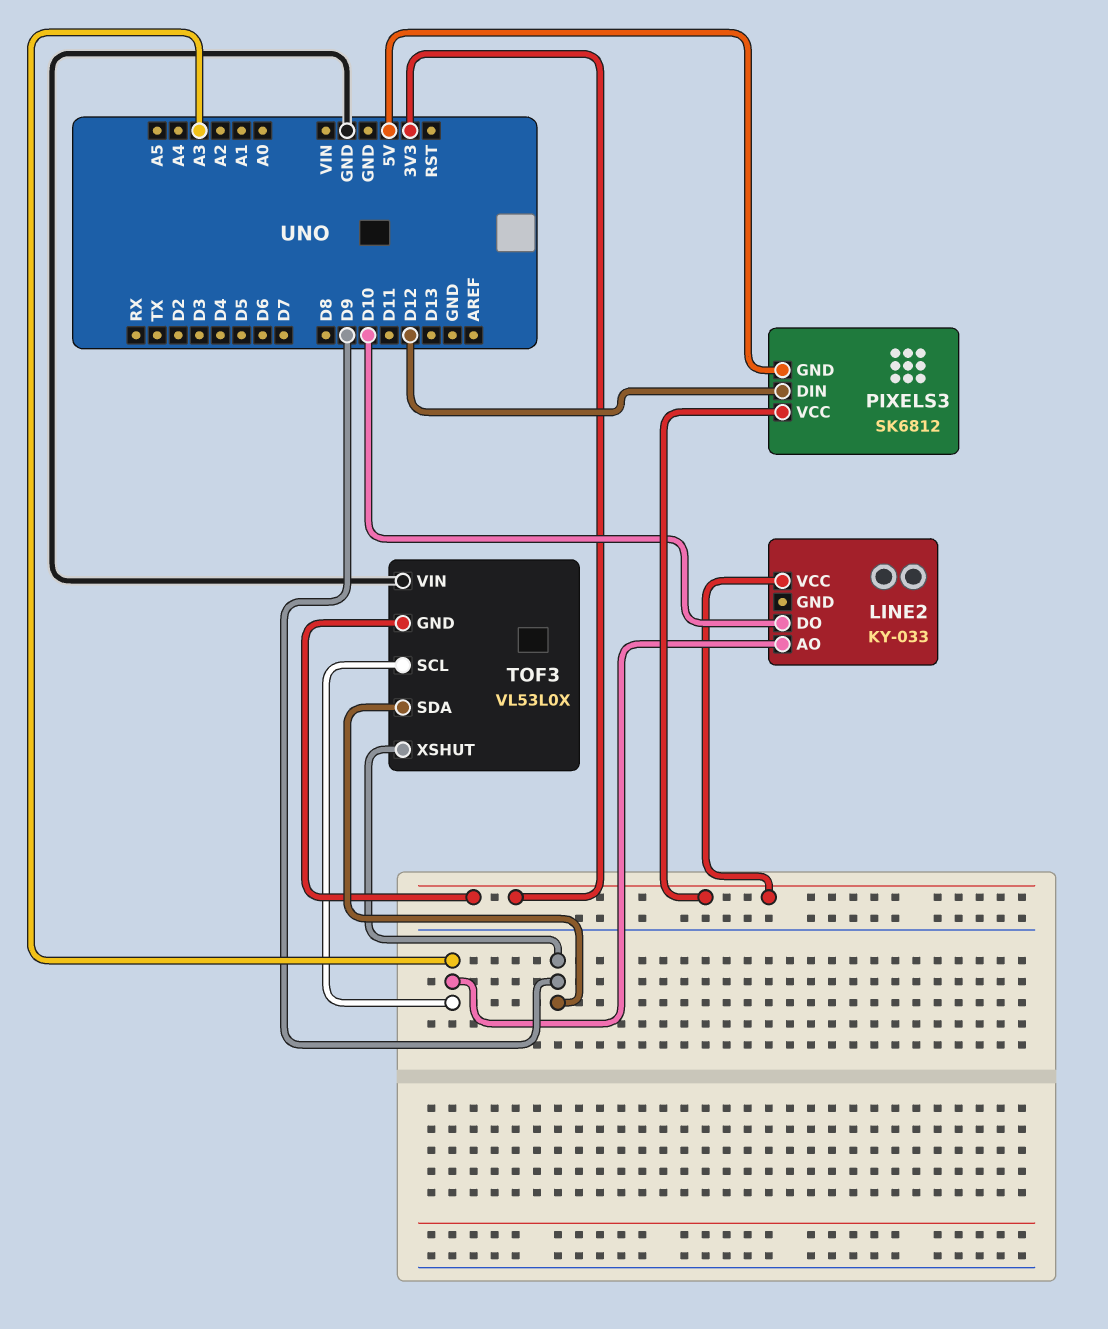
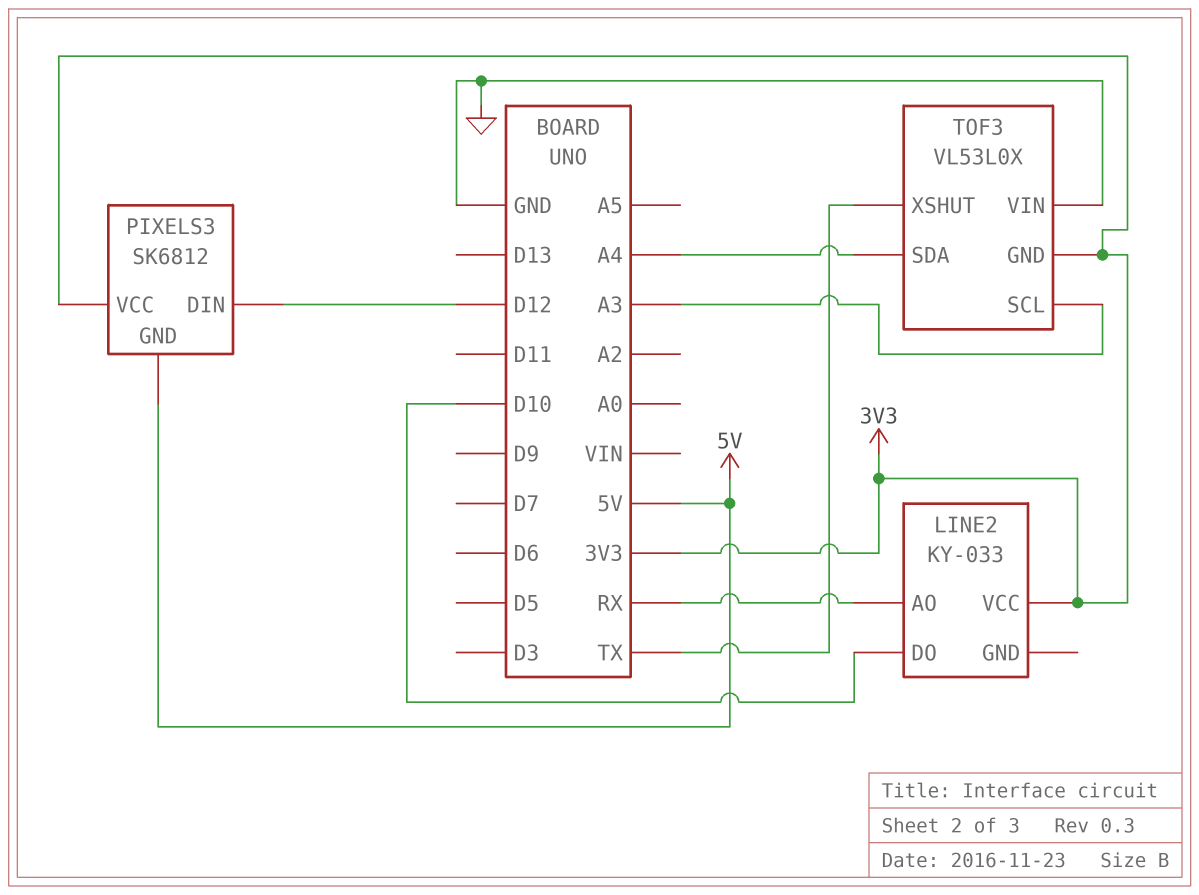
LINE2 pin AO: A3 -> RX
TOF3 pin SDA: D9 -> A4
TOF3 pin XSHUT: D9 -> TX

